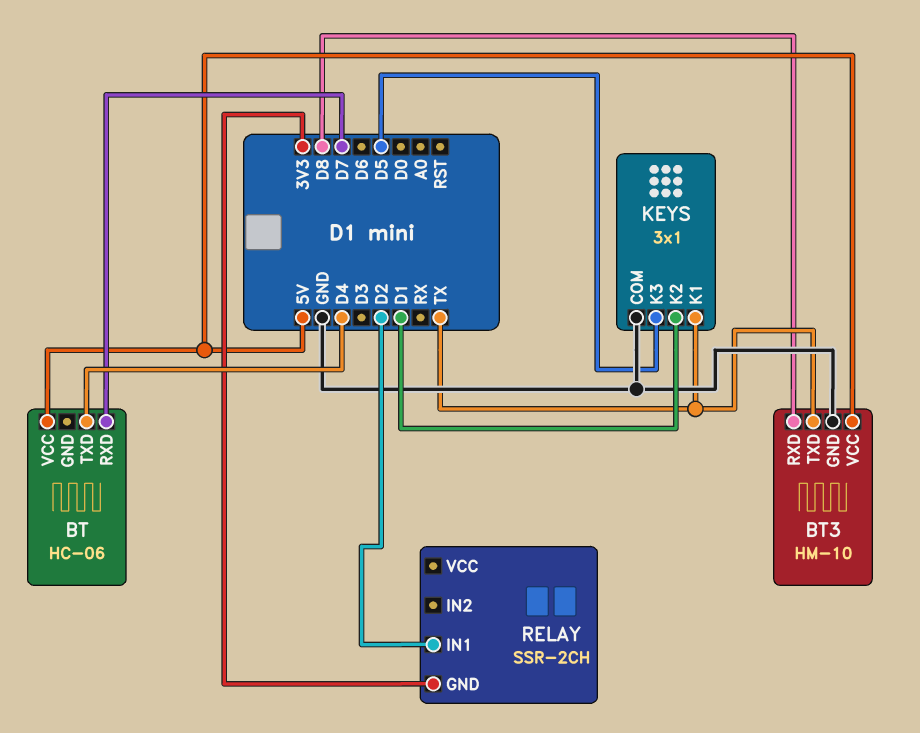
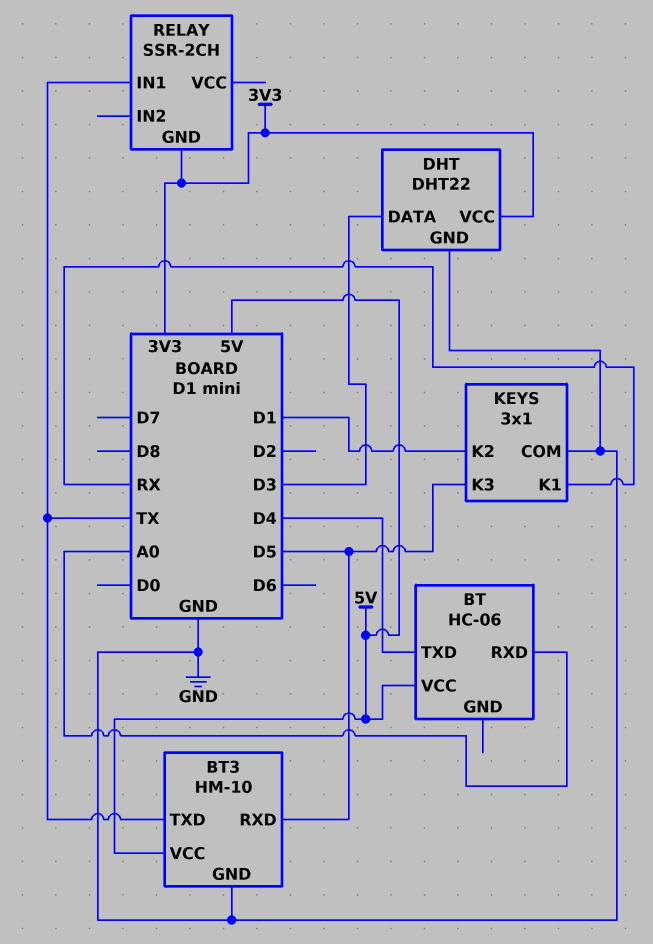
BT pin RXD: D7 -> A0
BT3 pin RXD: D8 -> D5
DHT: none -> DHT22
DHT pin DATA: none -> D3
DHT pin GND: none -> GND
DHT pin VCC: none -> 3V3
KEYS pin K1: TX -> RX
RELAY pin IN1: D2 -> TX

